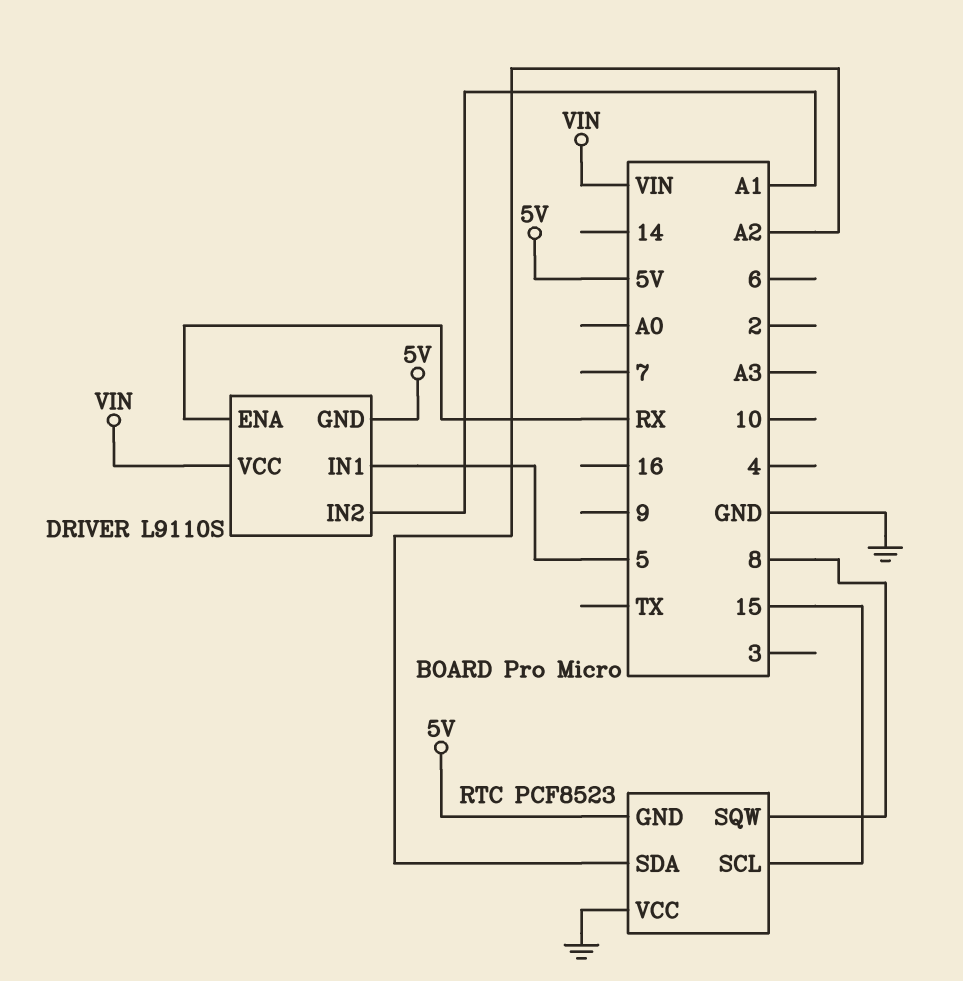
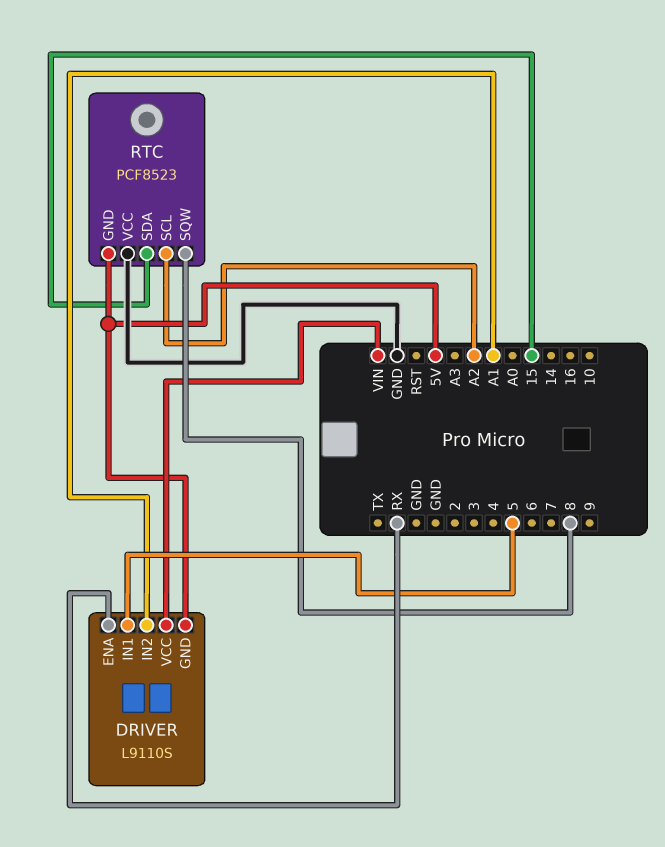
RTC pin SCL: 15 -> A2
RTC pin SDA: A2 -> 15

